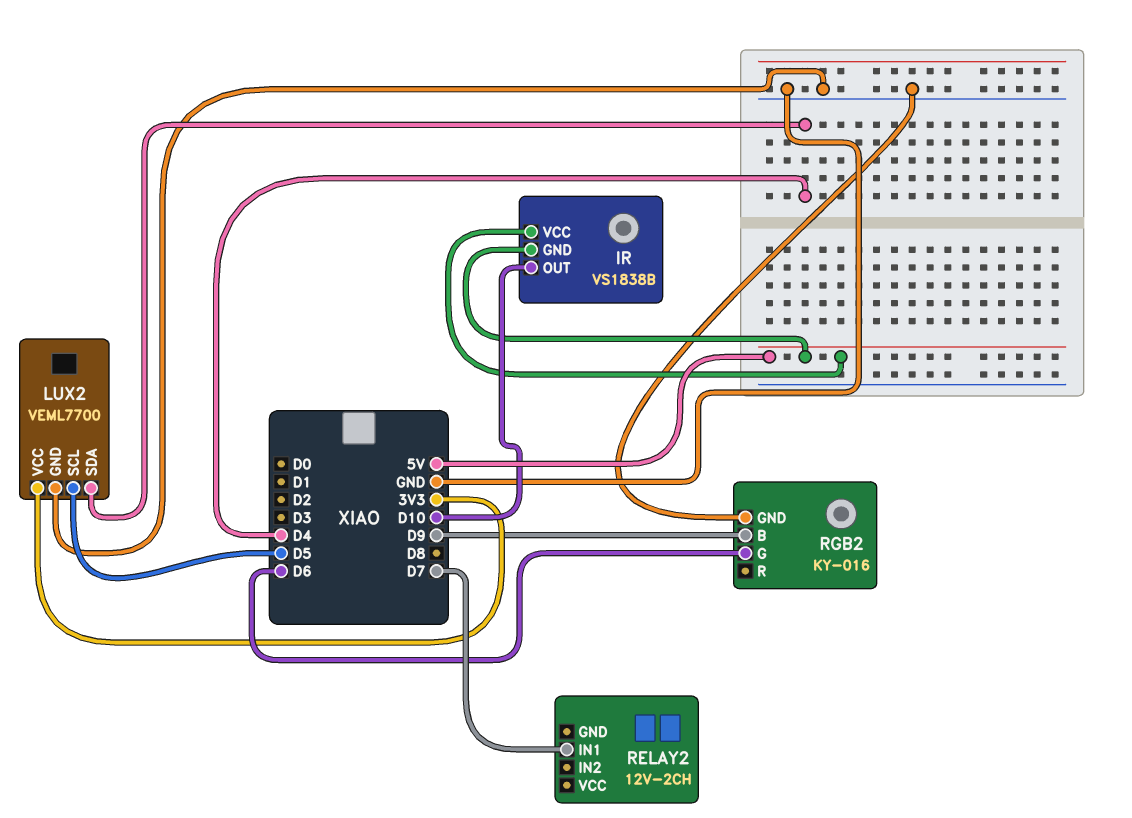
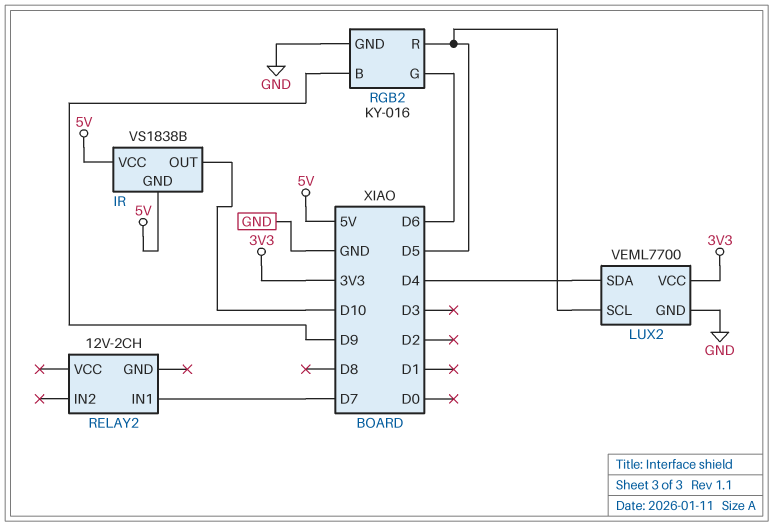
RGB2 pin R: none -> D5

